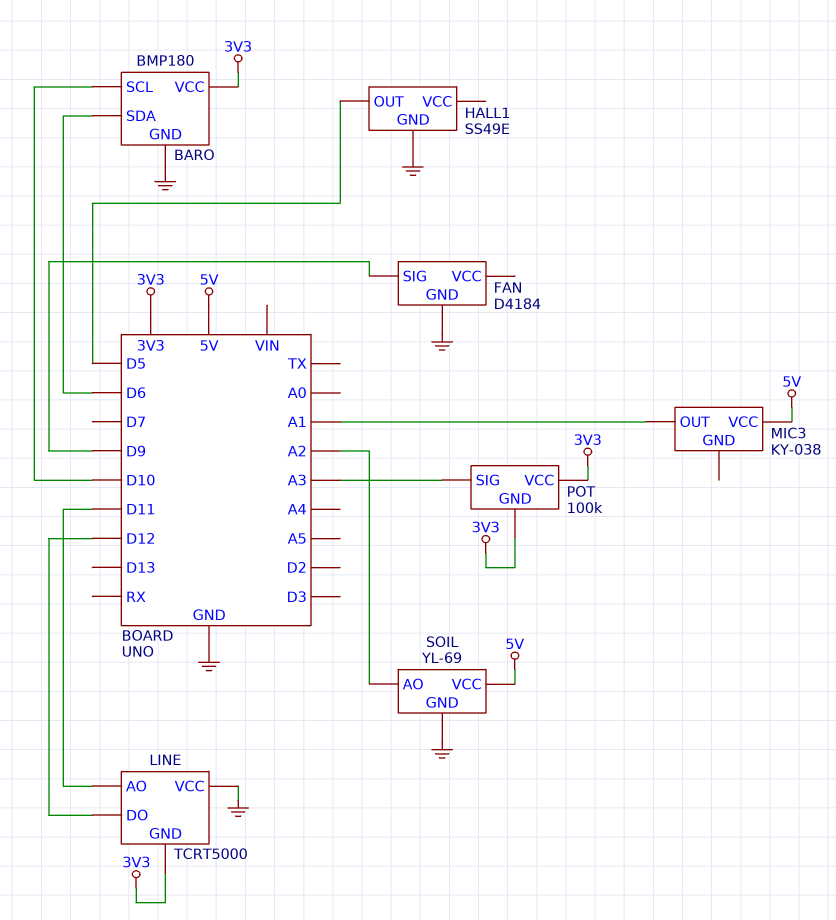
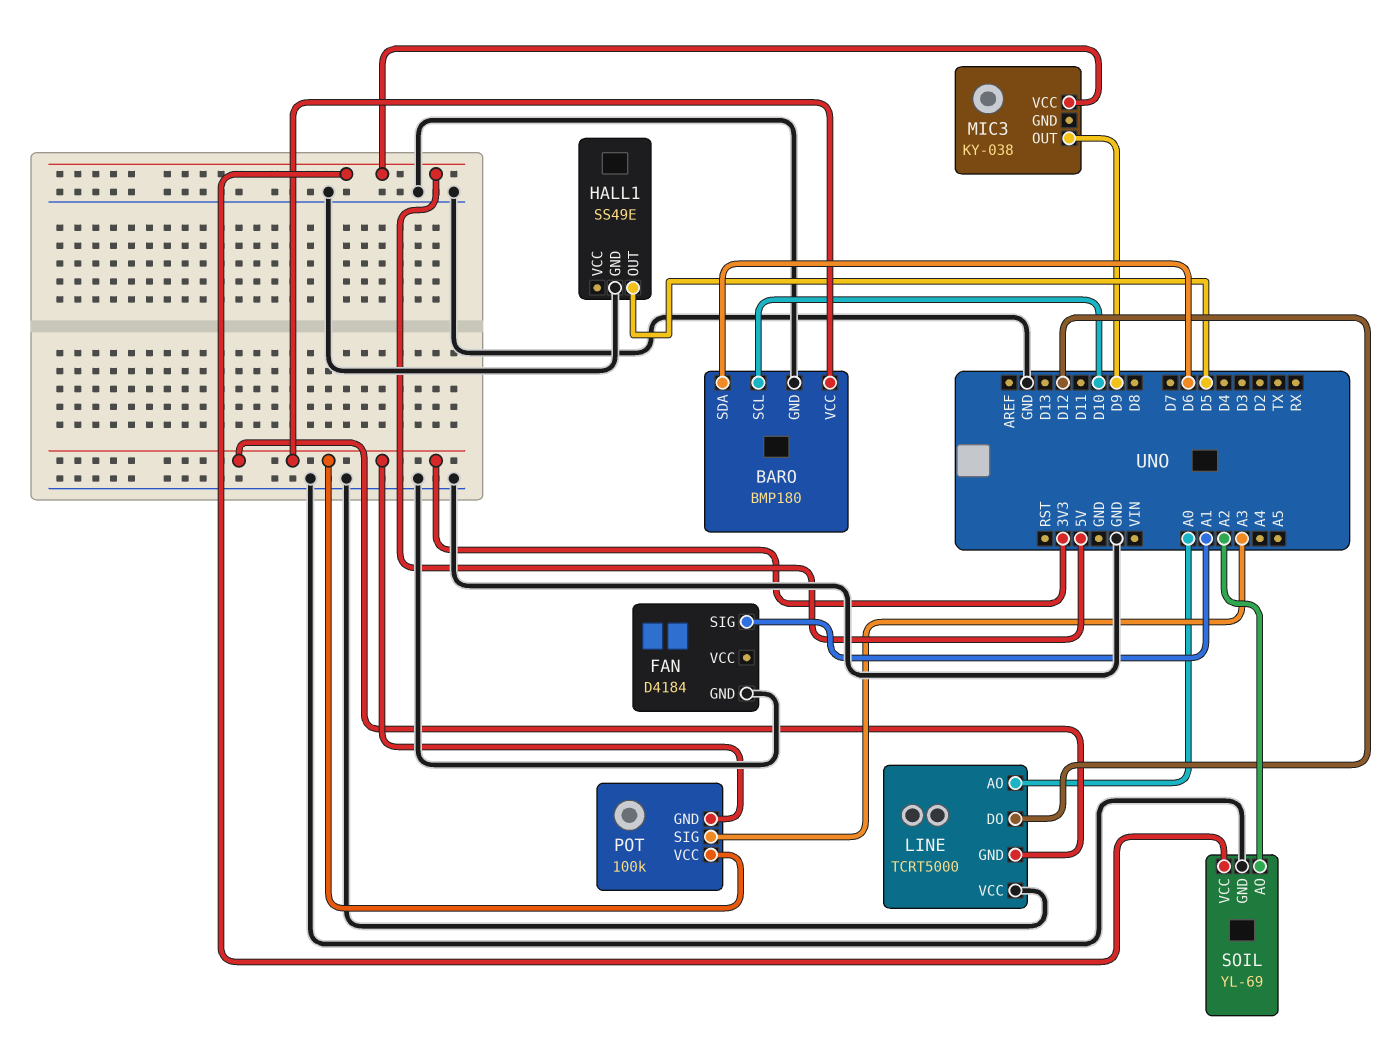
FAN pin SIG: D9 -> A1
LINE pin AO: D11 -> A0
MIC3 pin OUT: A1 -> D9

